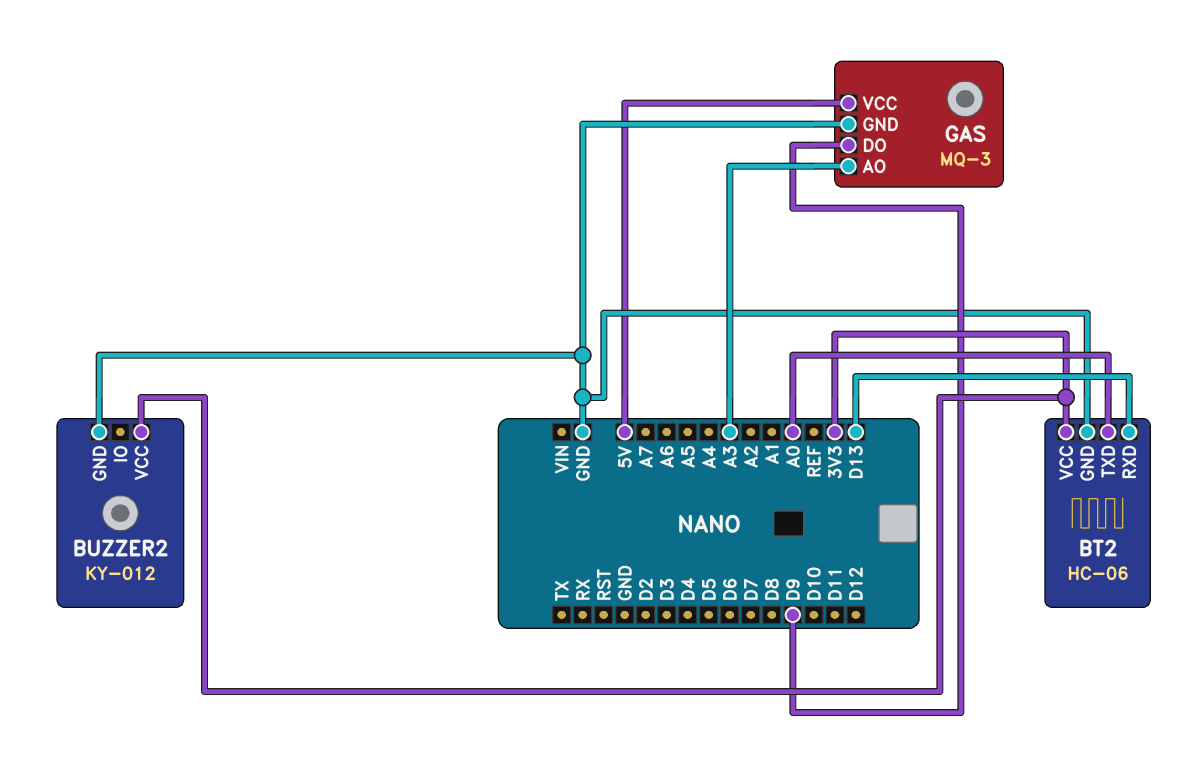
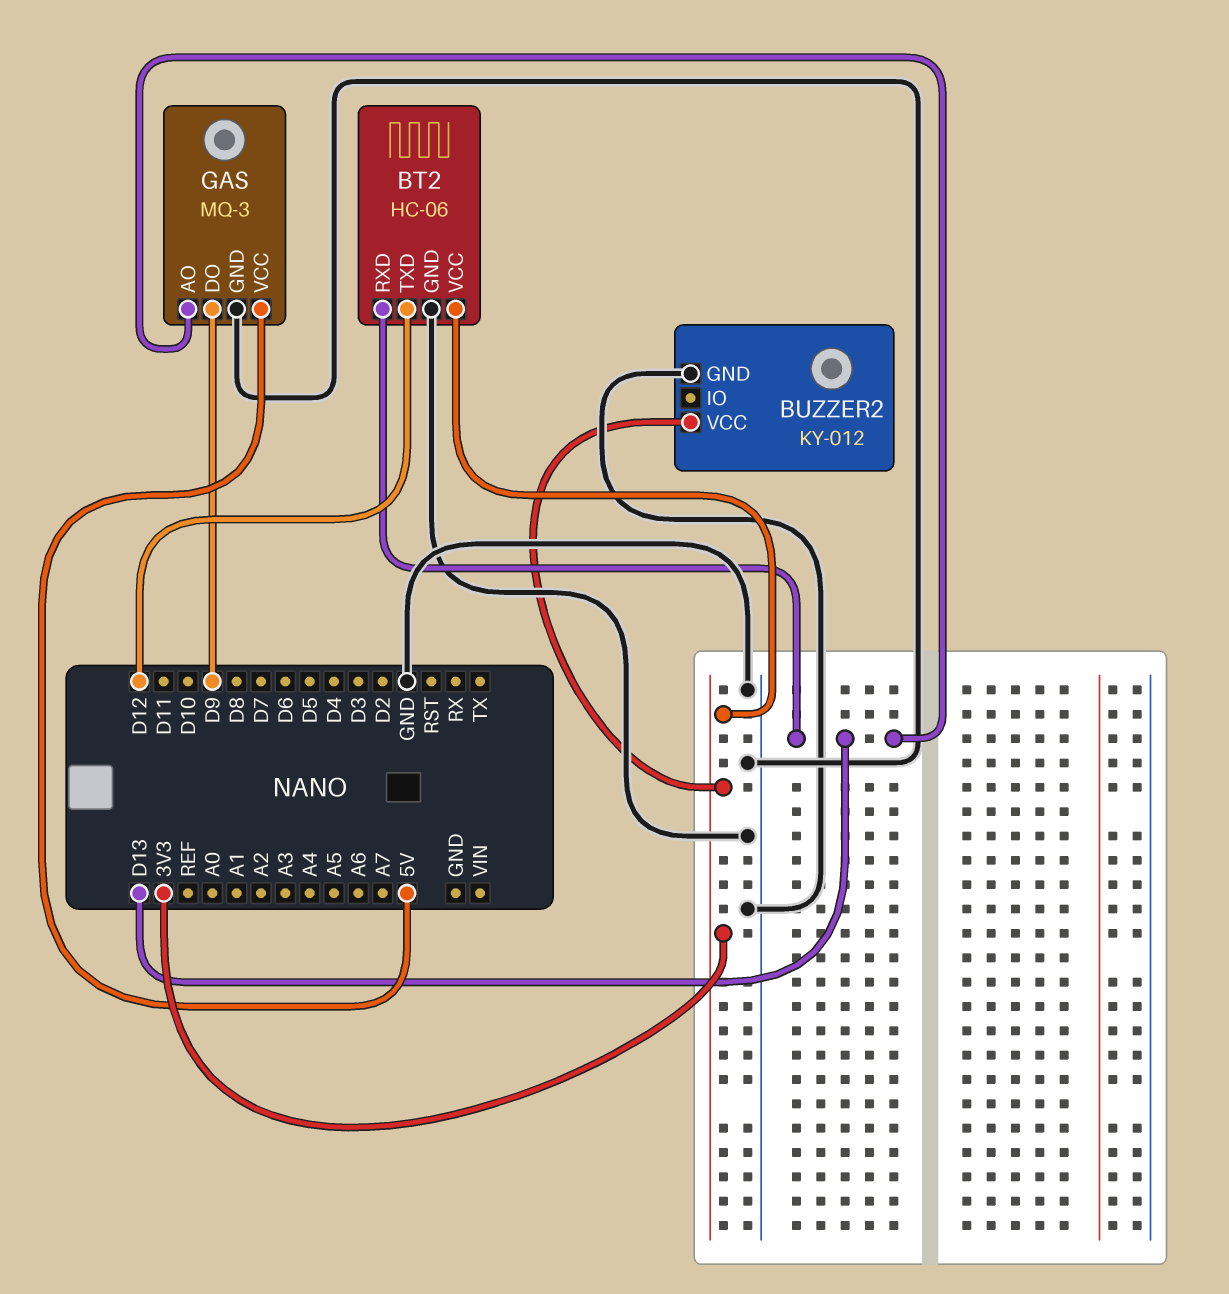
BT2 pin TXD: A0 -> D12
GAS pin AO: A3 -> D13

